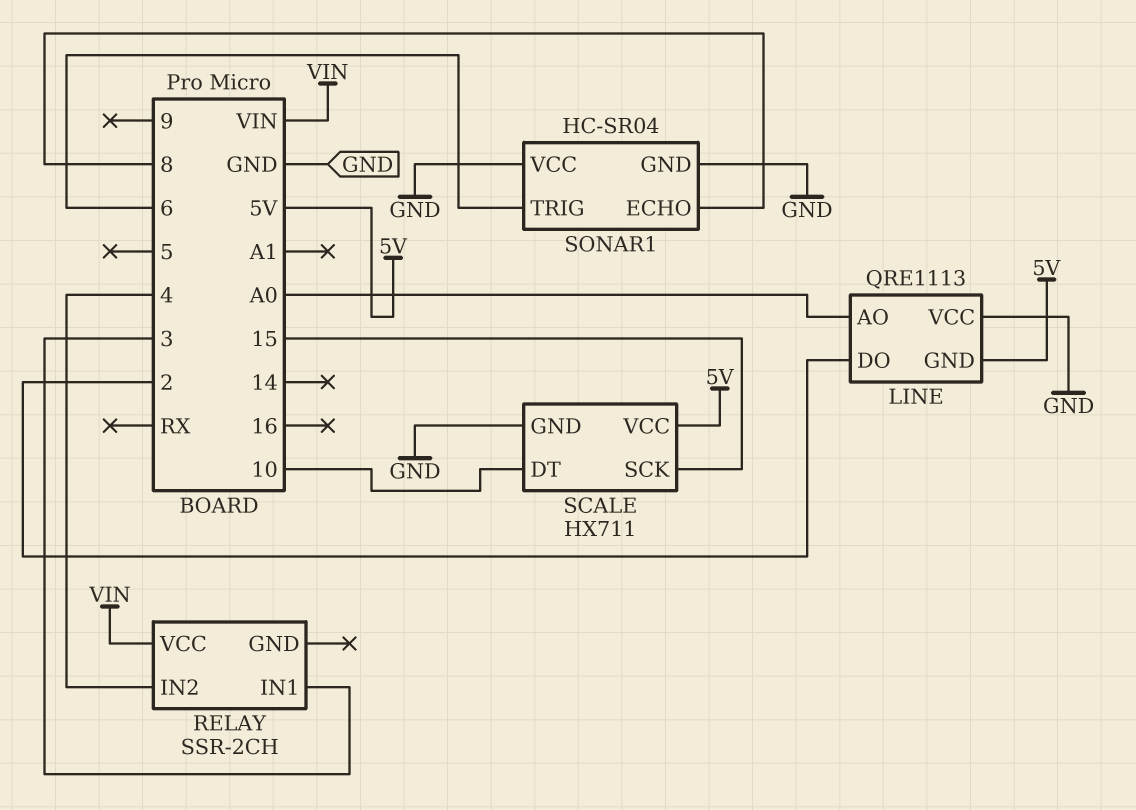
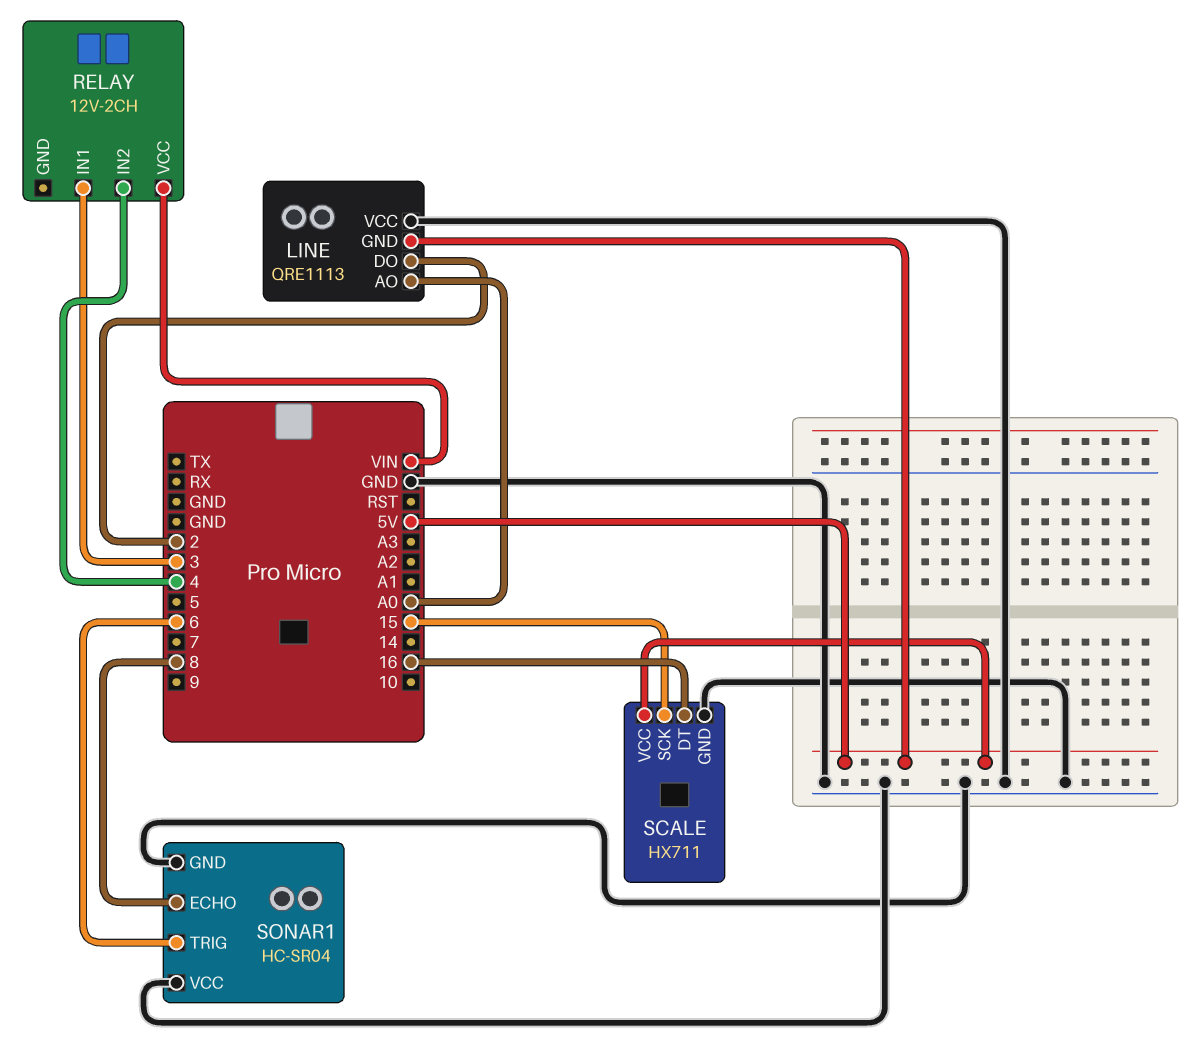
RELAY: SSR-2CH -> 12V-2CH
SCALE pin DT: 10 -> 16

